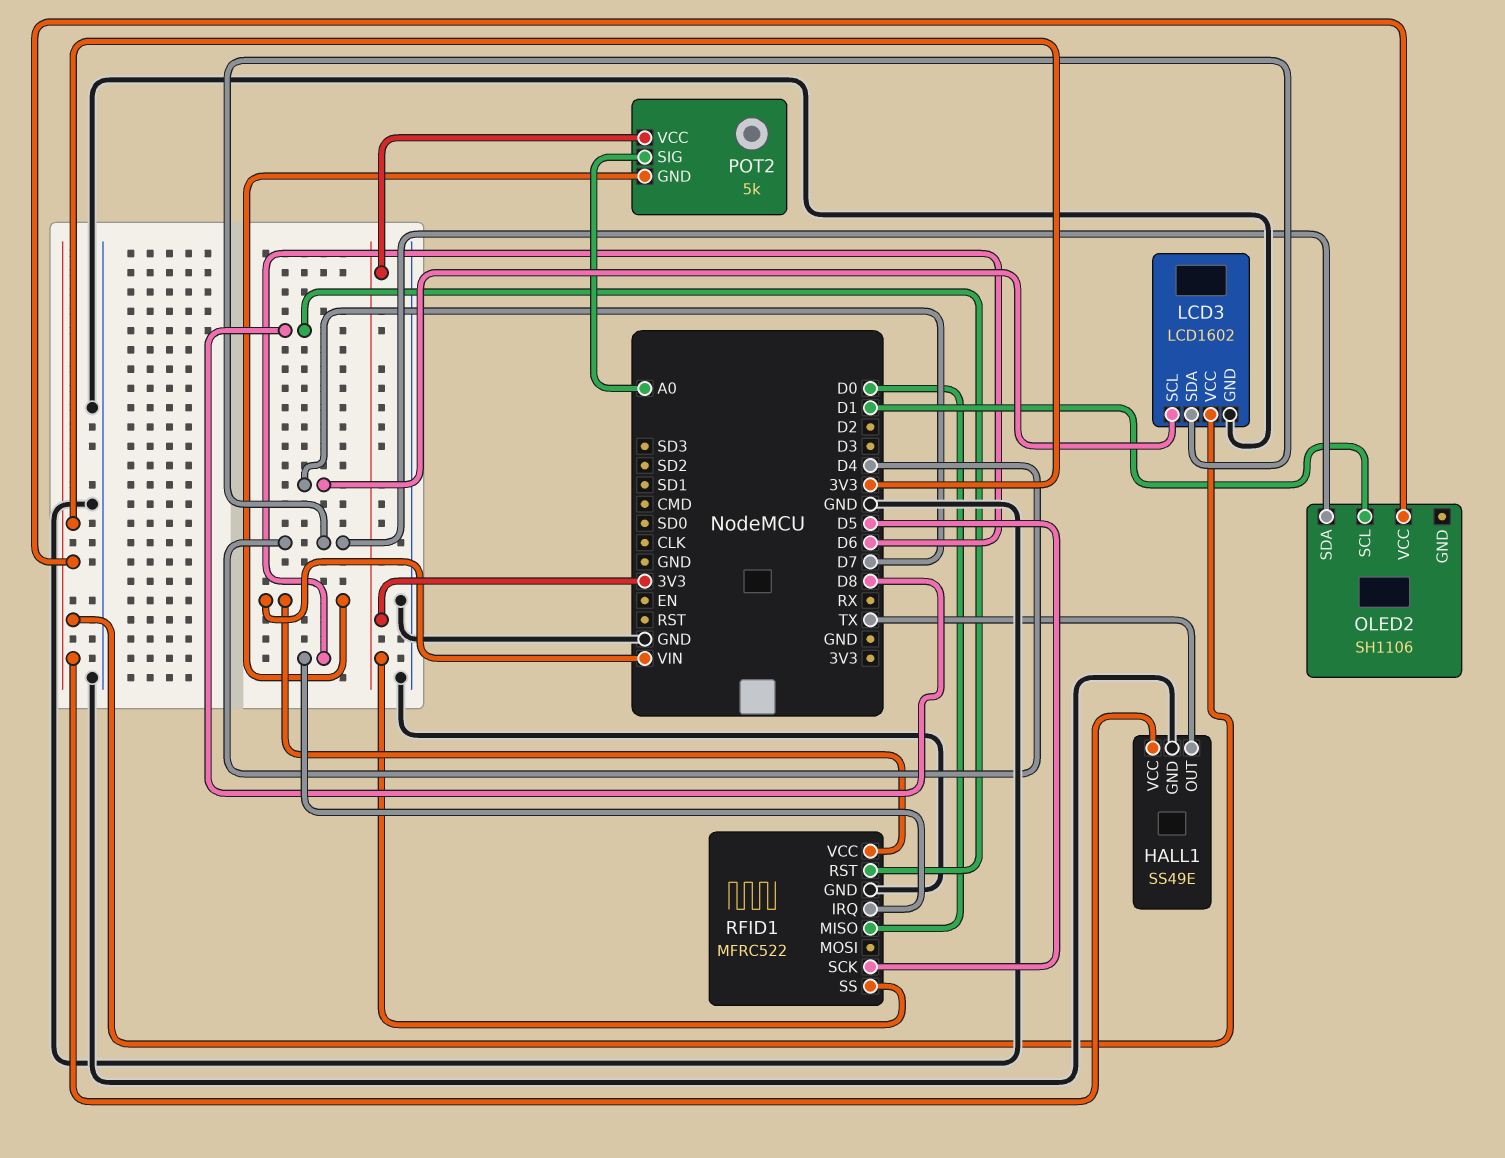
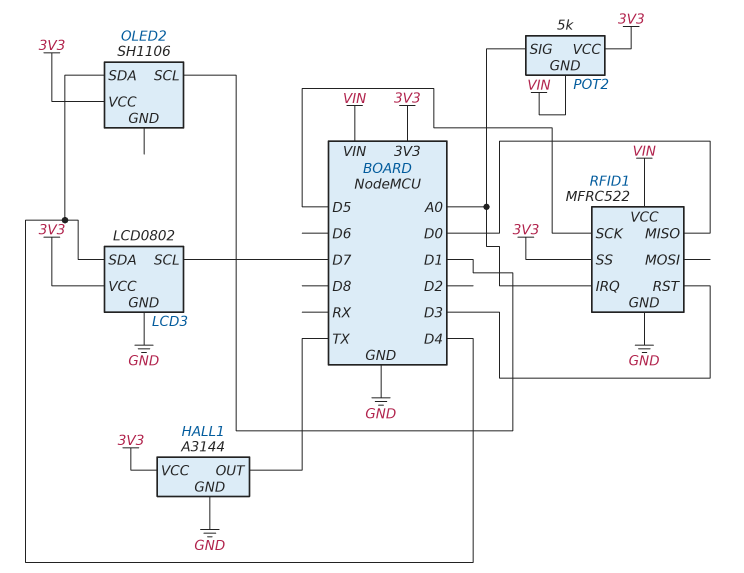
HALL1: SS49E -> A3144
LCD3: LCD1602 -> LCD0802
RFID1 pin IRQ: D6 -> A0
RFID1 pin RST: D8 -> D3

